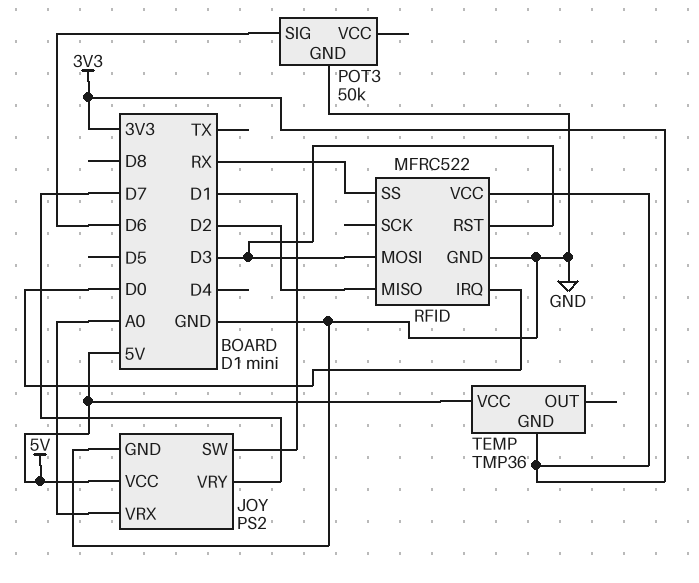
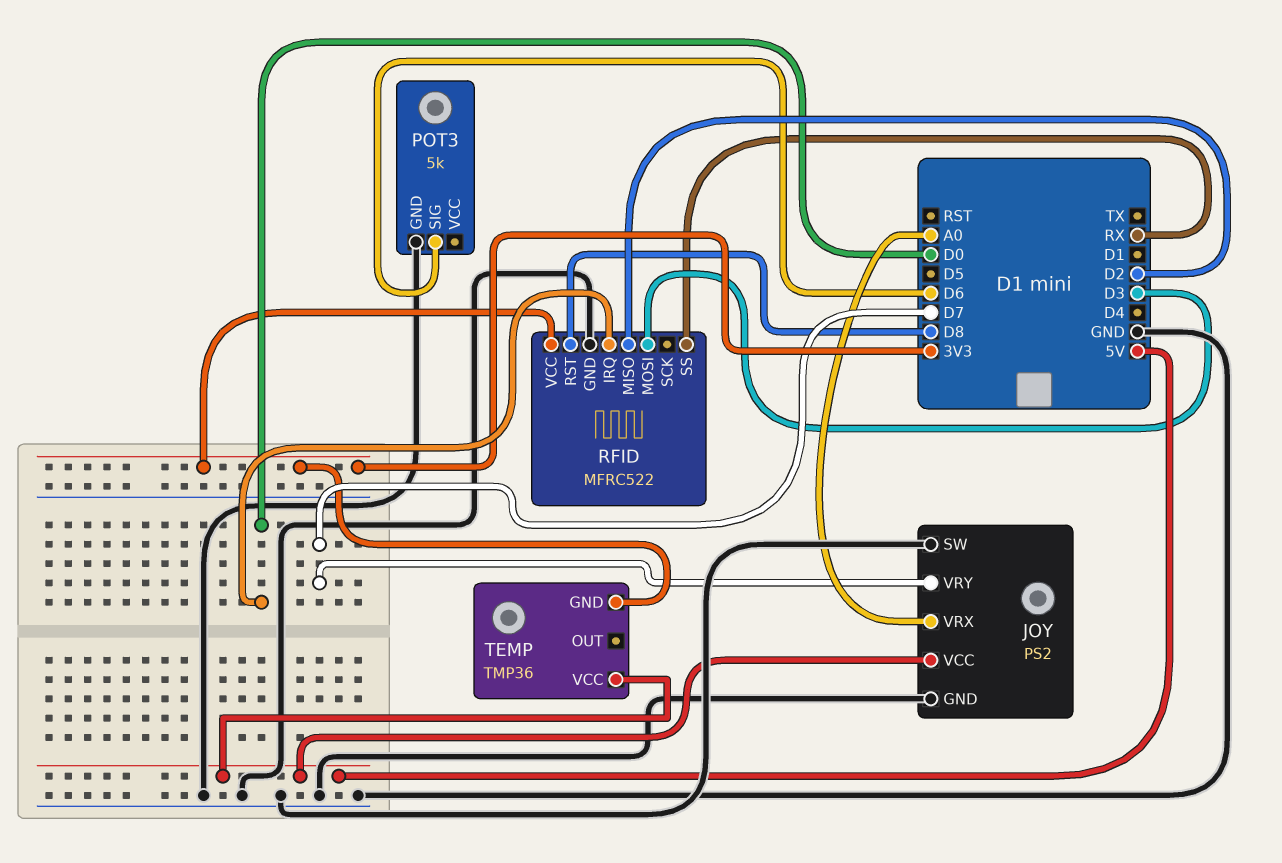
JOY pin SW: D1 -> GND
POT3: 50k -> 5k
RFID pin RST: D3 -> D8

